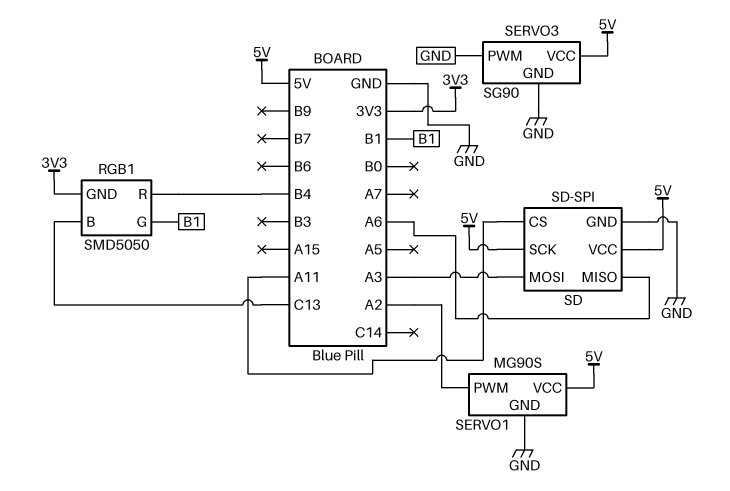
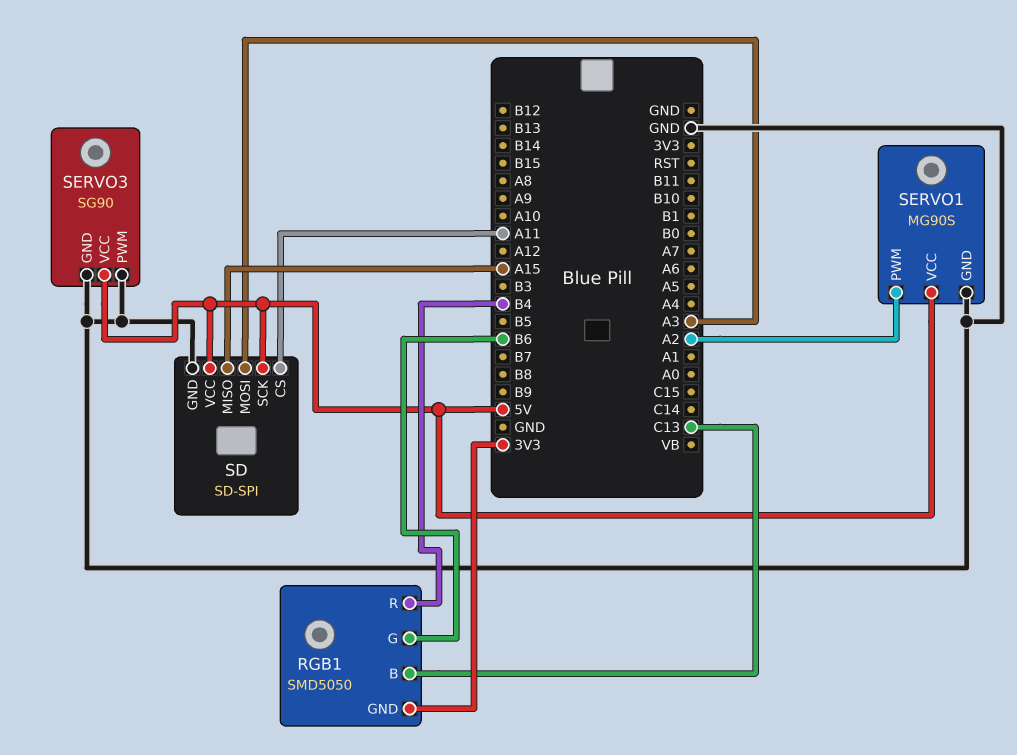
RGB1 pin G: B1 -> B6
SD pin MISO: A6 -> A15

